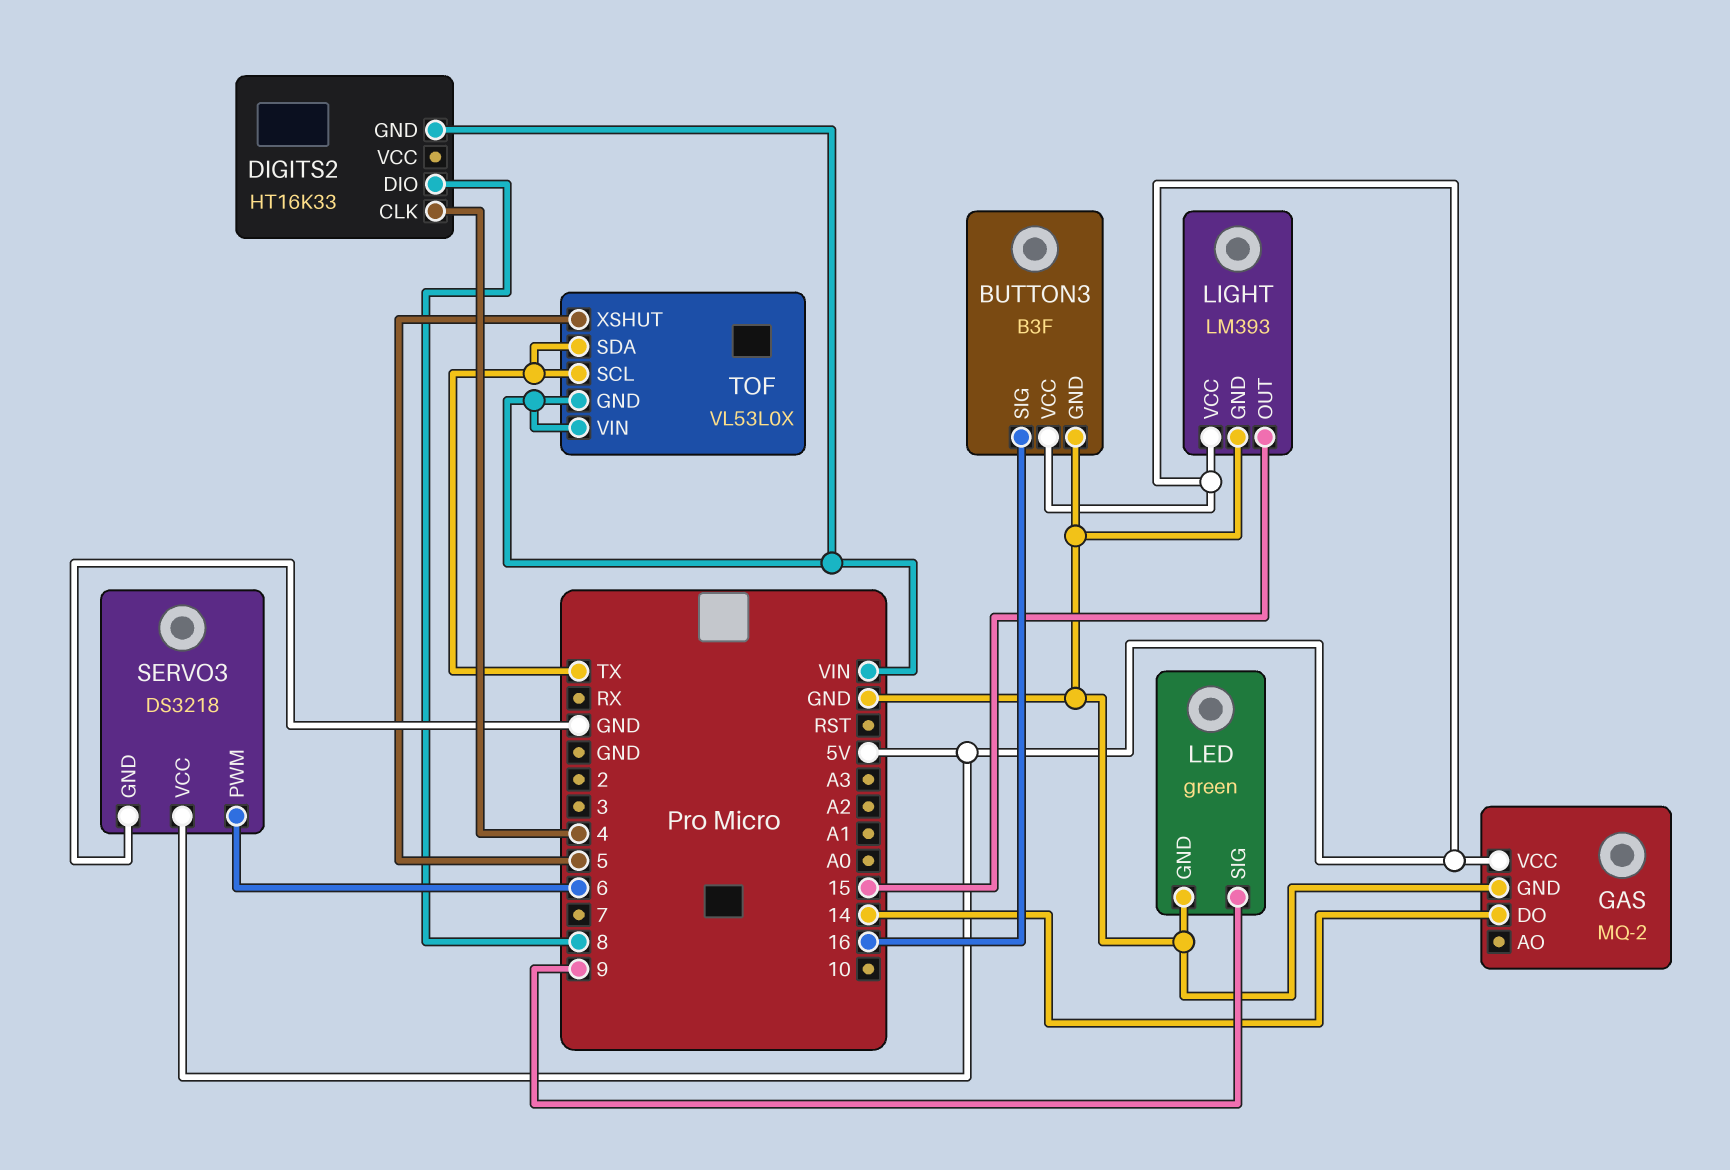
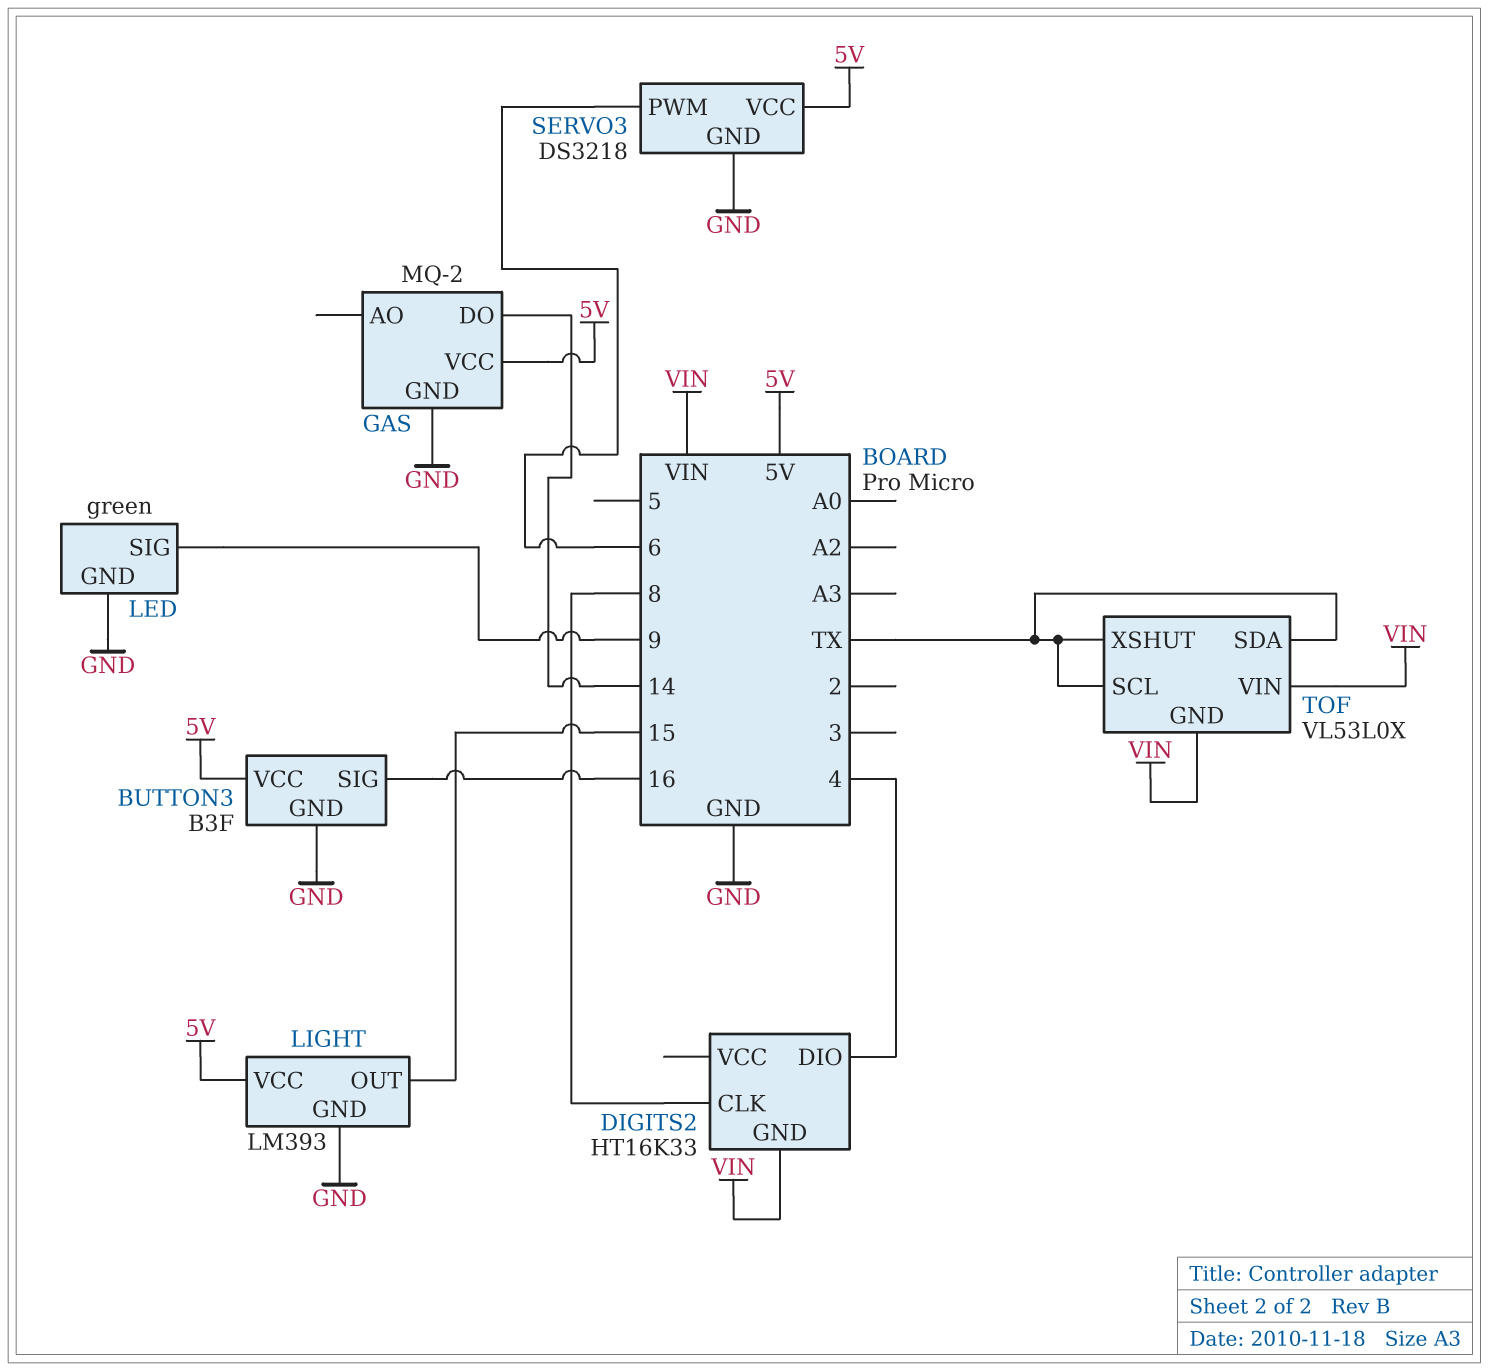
DIGITS2 pin CLK: 4 -> 8
DIGITS2 pin DIO: 8 -> 4
TOF pin XSHUT: 5 -> TX

